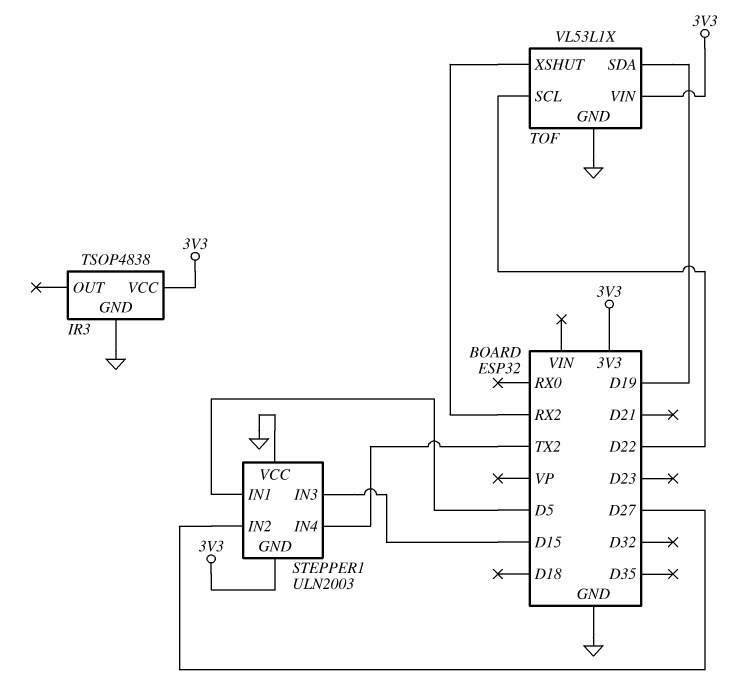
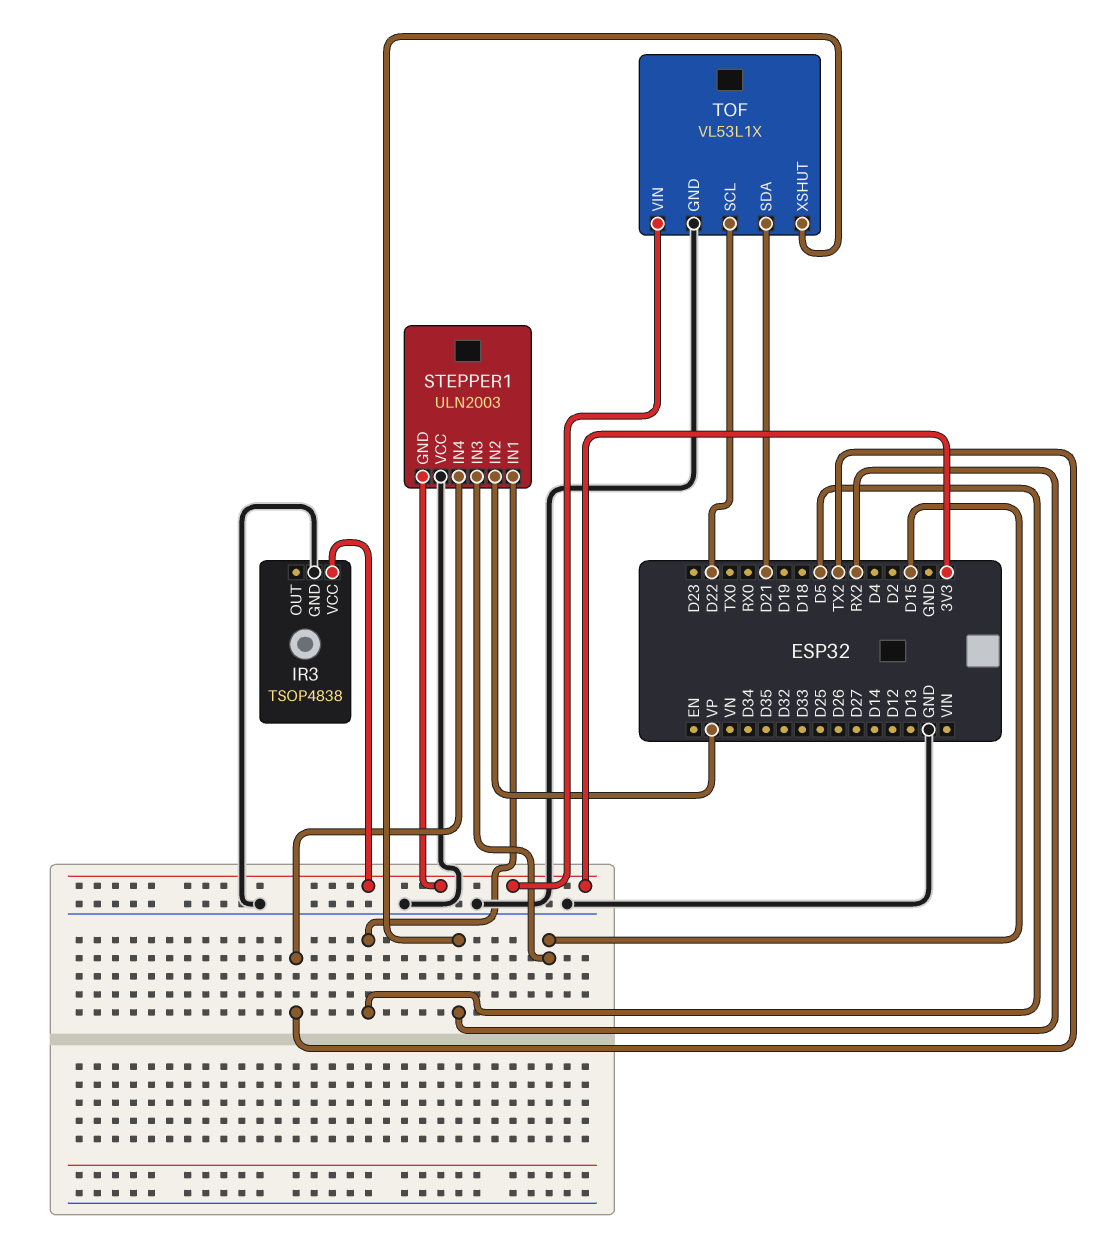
STEPPER1 pin IN2: D27 -> VP
TOF pin SDA: D19 -> D21

